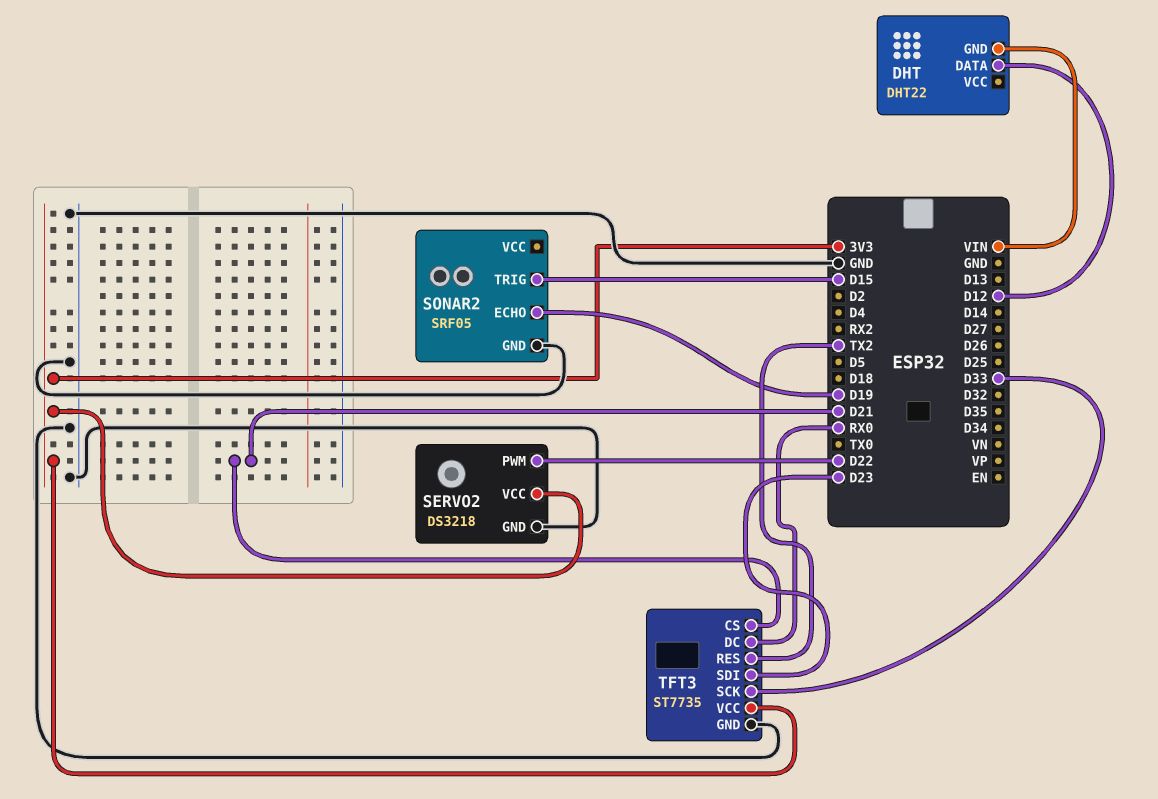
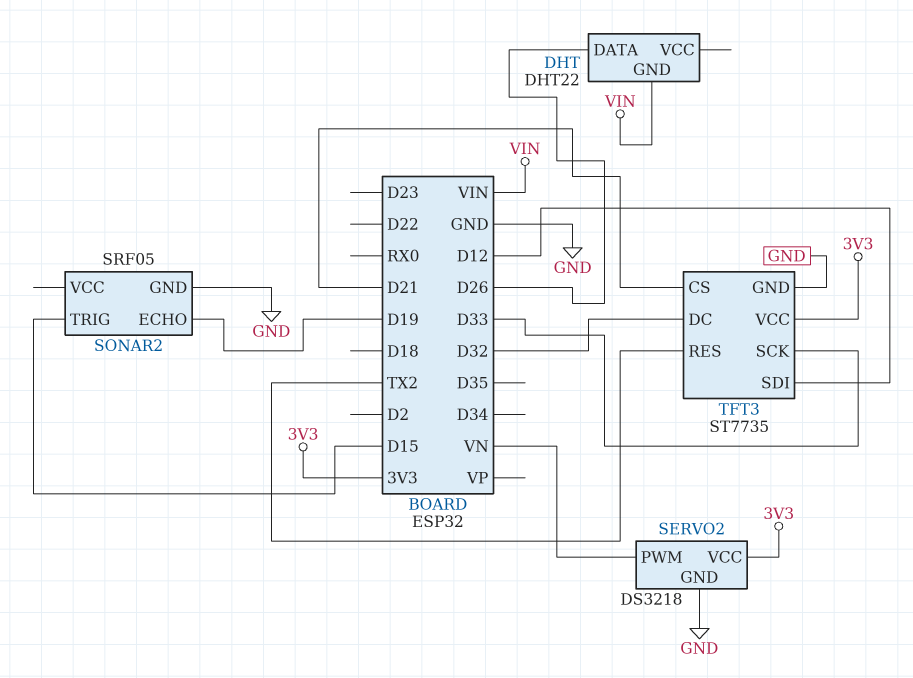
DHT pin DATA: D12 -> D26
SERVO2 pin PWM: D22 -> VN
TFT3 pin DC: RX0 -> D32
TFT3 pin SDI: D23 -> D12

